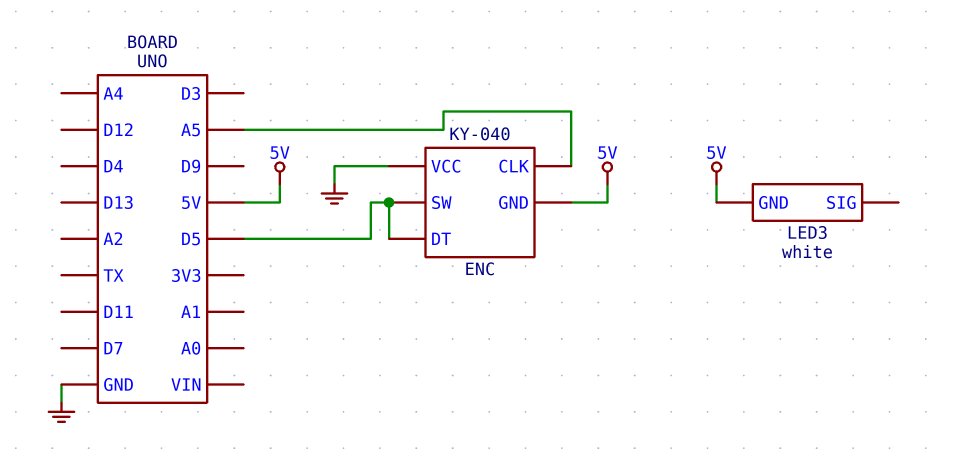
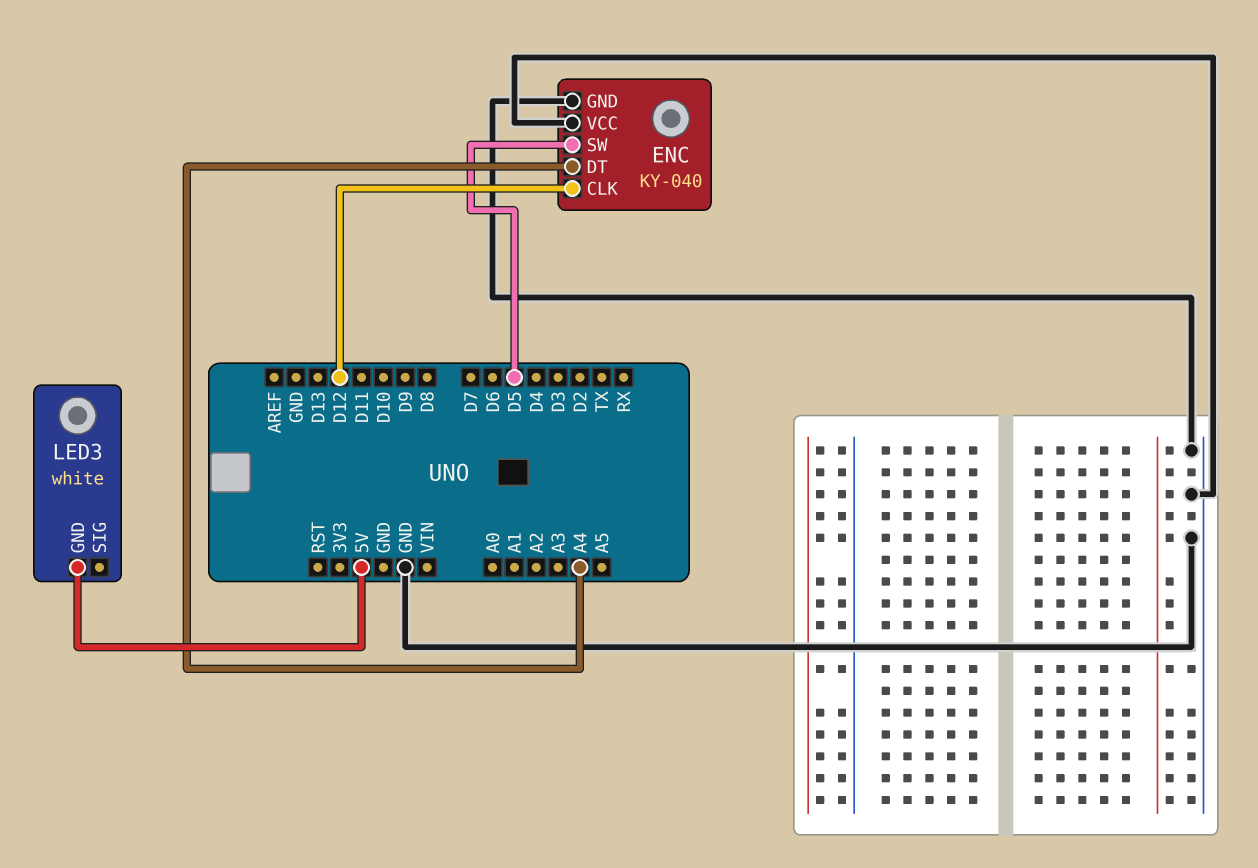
ENC pin CLK: A5 -> D12
ENC pin DT: D5 -> A4
ENC pin GND: 5V -> GND

